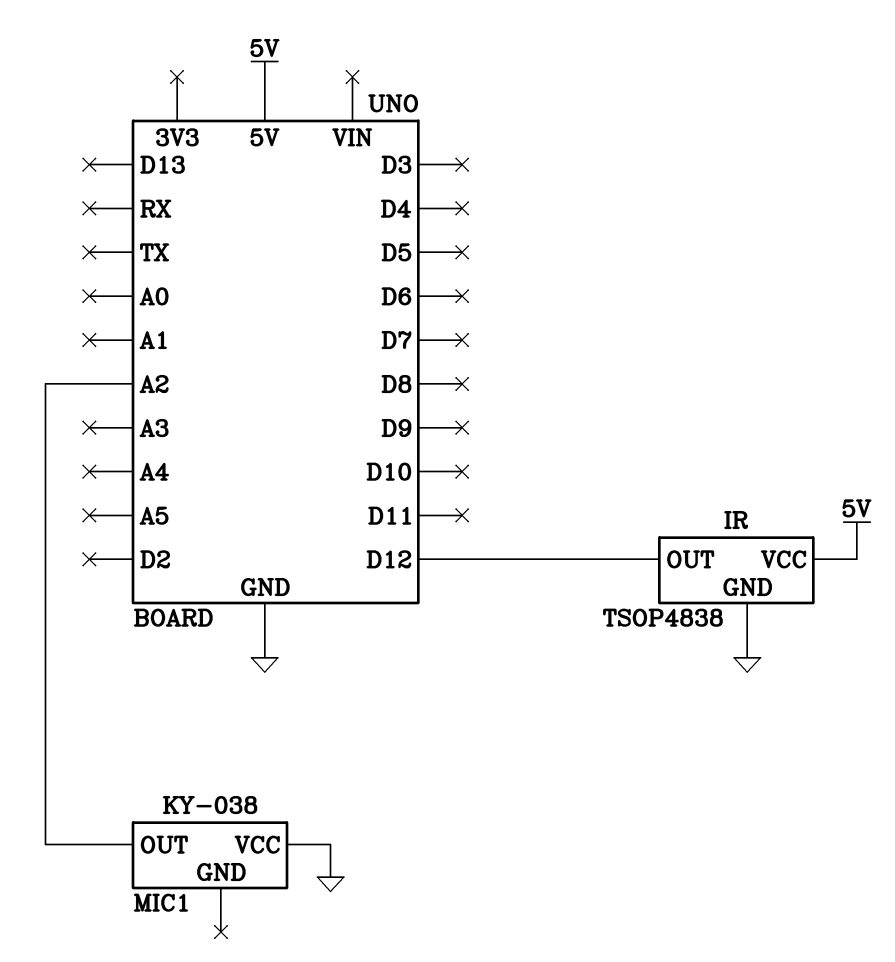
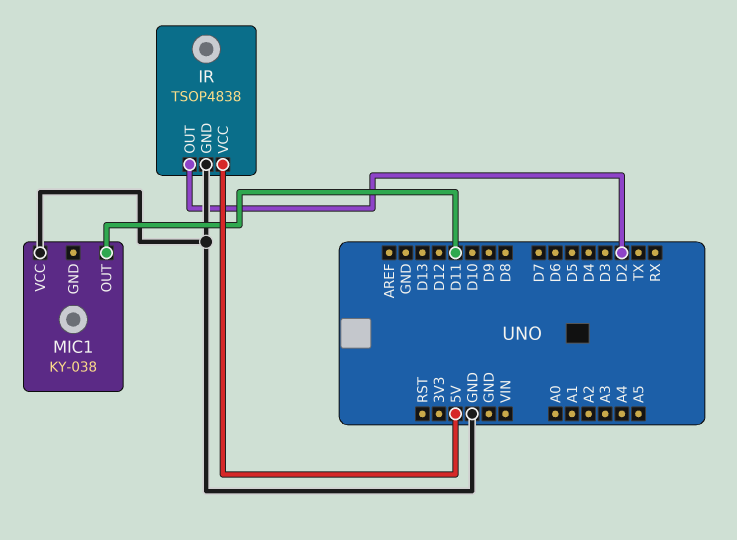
IR pin OUT: D12 -> D2
MIC1 pin OUT: A2 -> D11

